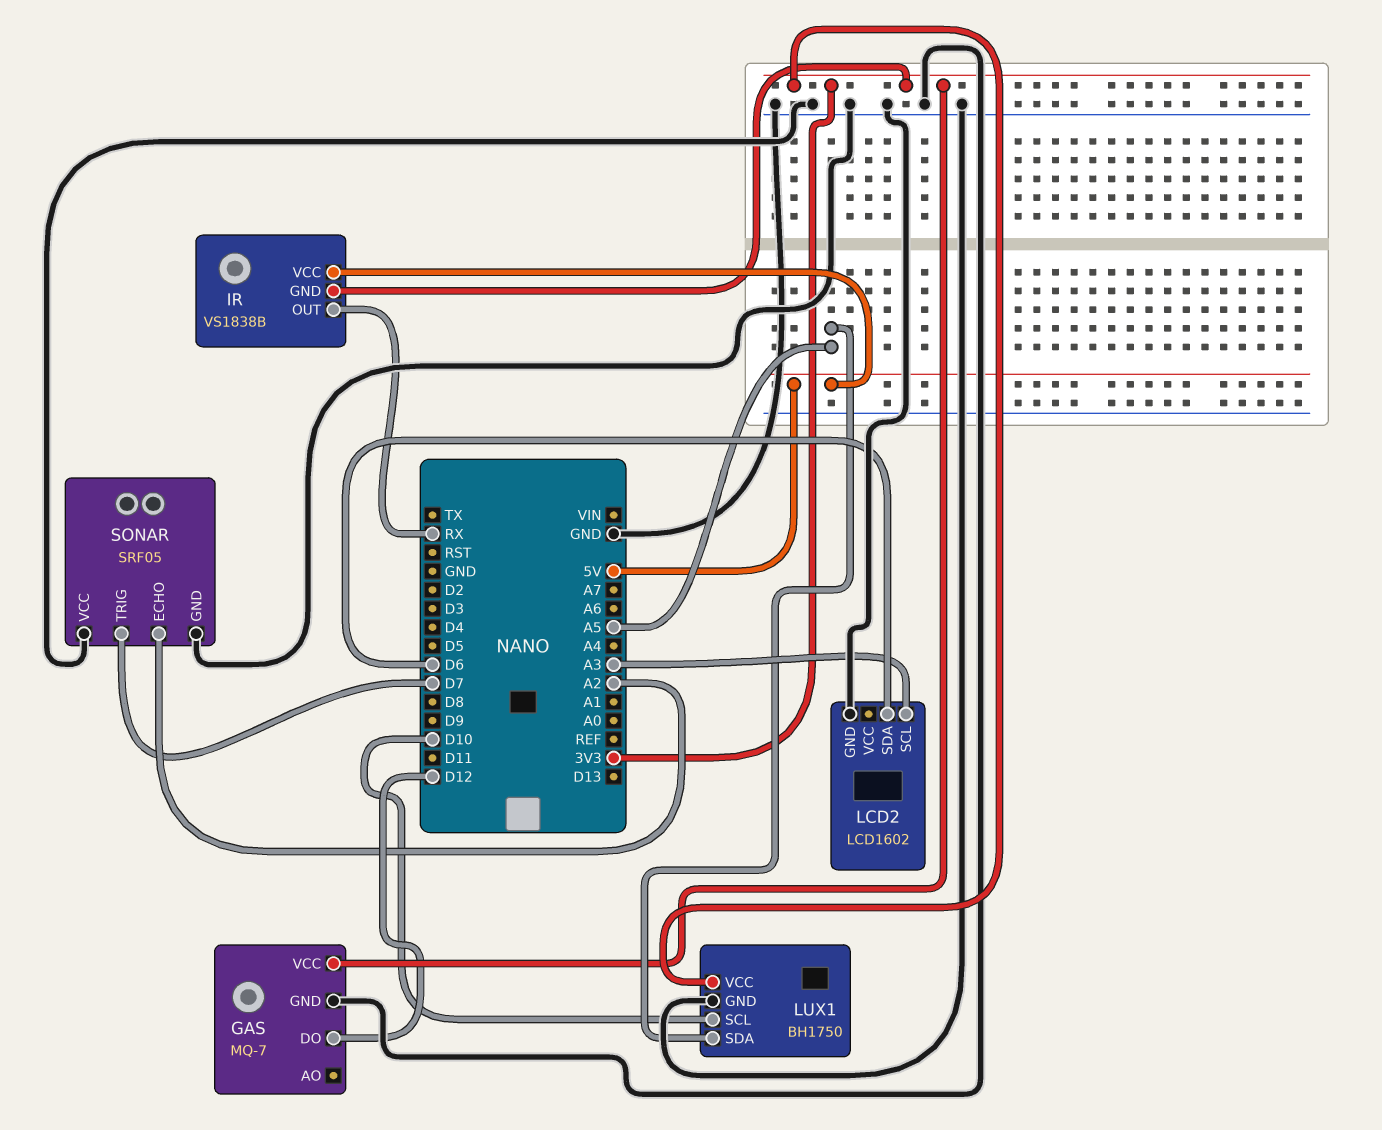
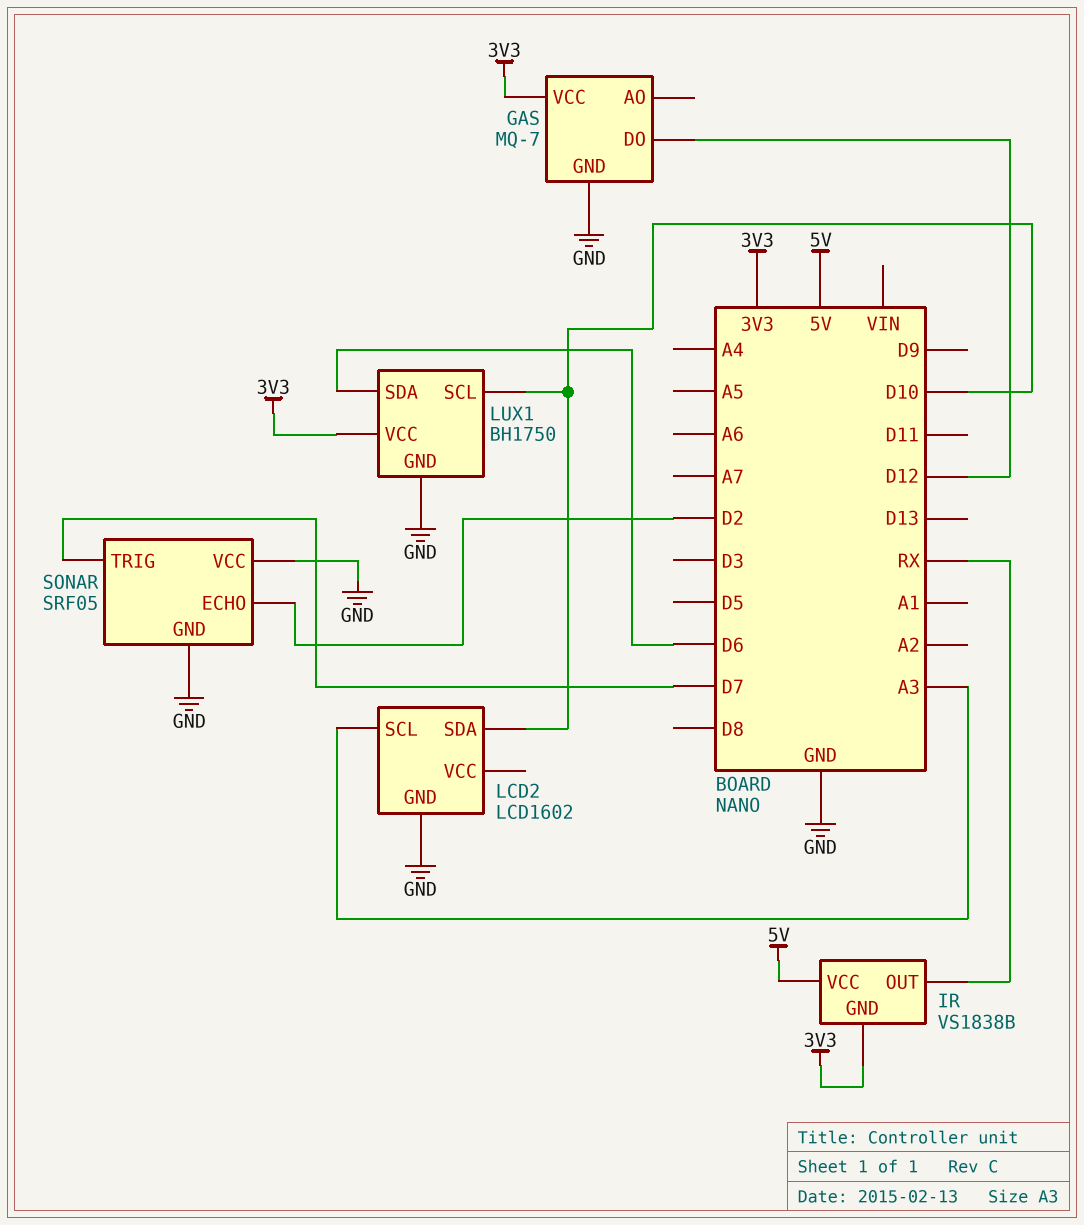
LCD2 pin SDA: D6 -> D10
LUX1 pin SDA: A5 -> D6
SONAR pin ECHO: A2 -> D2

